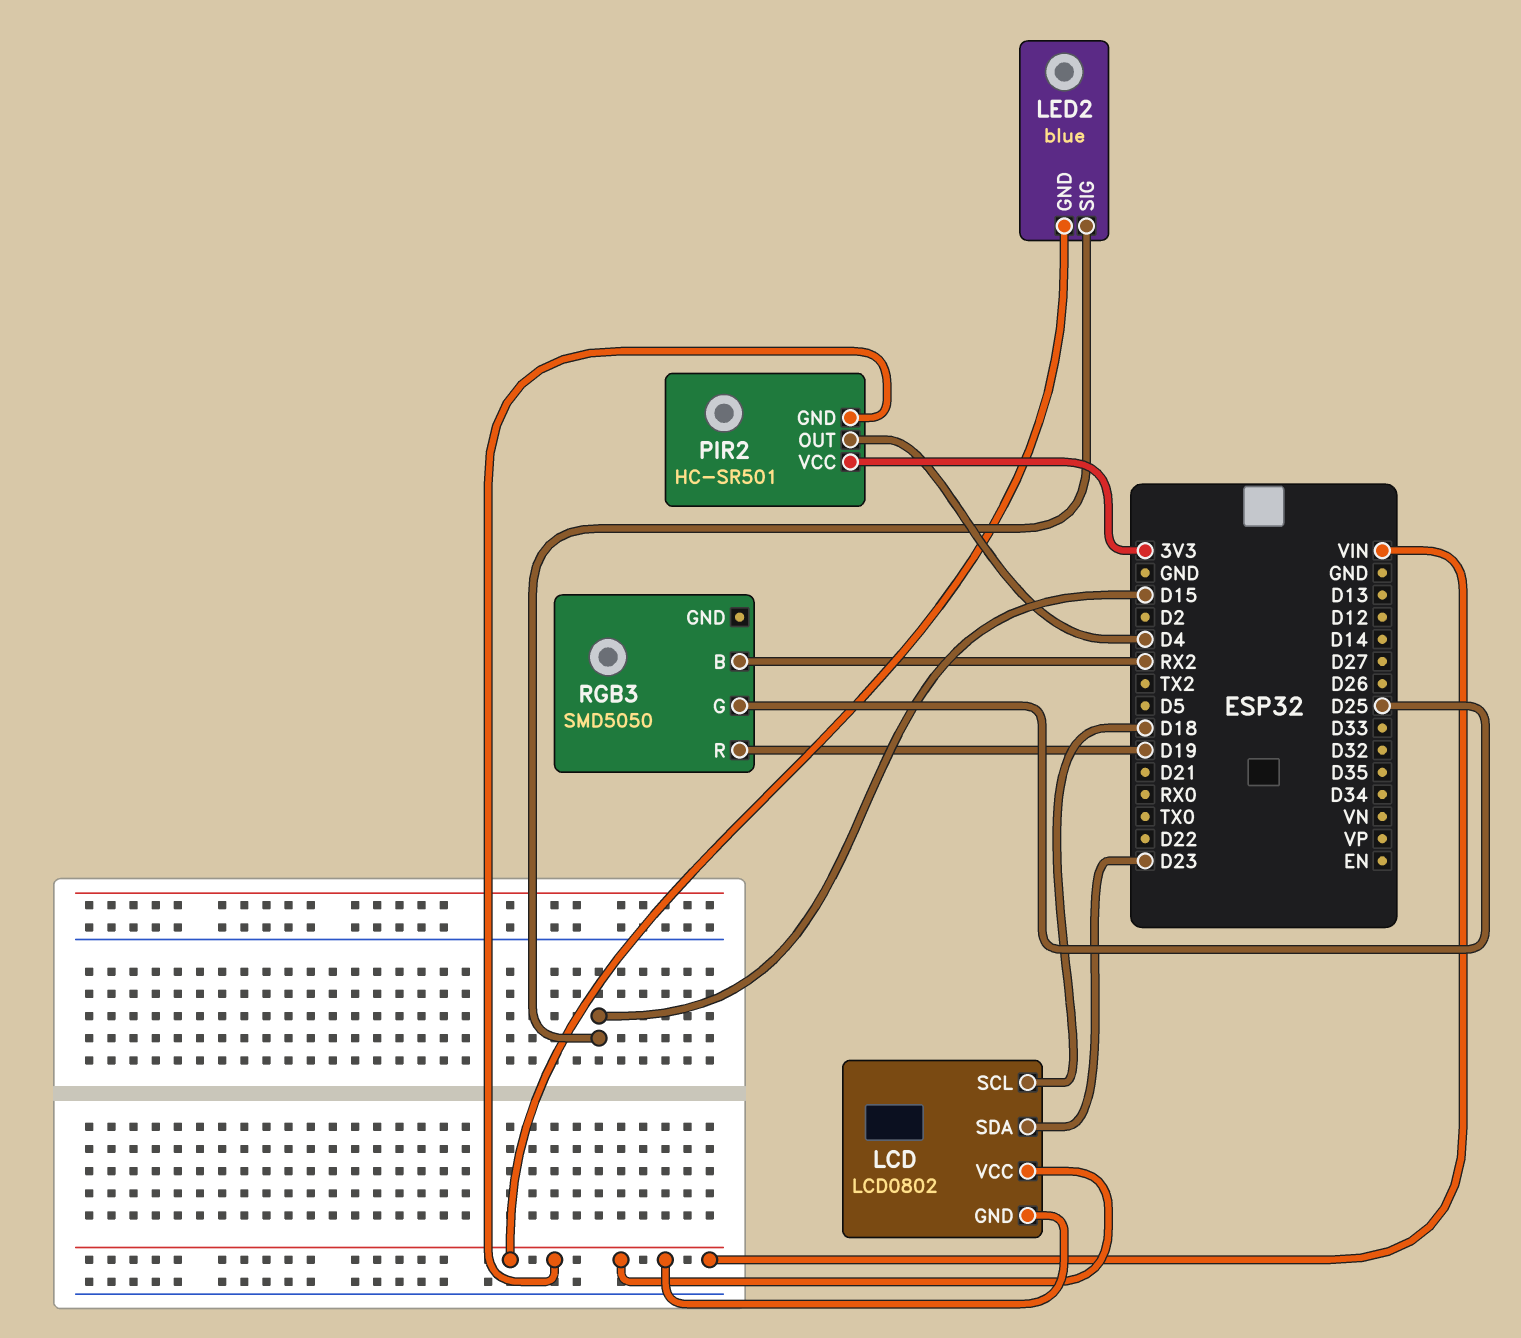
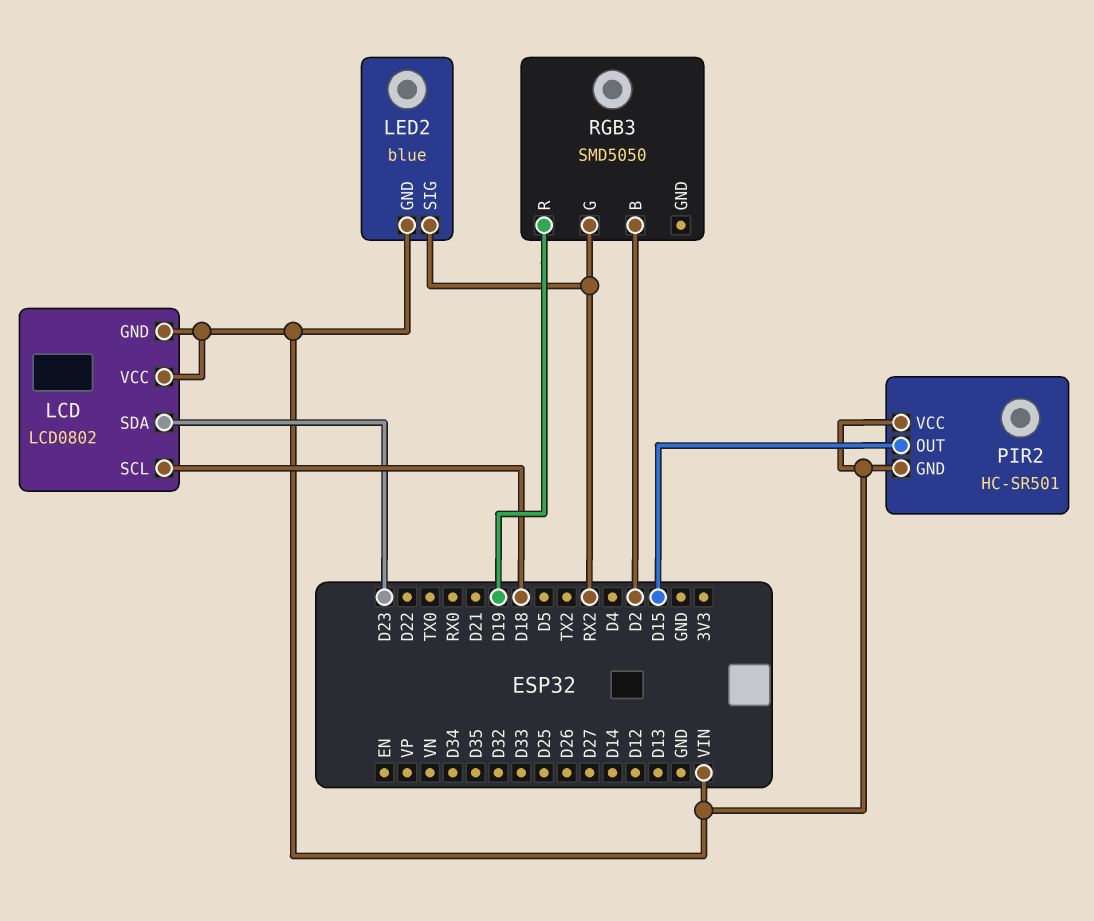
LED2 pin SIG: D15 -> RX2
PIR2 pin OUT: D4 -> D15
PIR2 pin VCC: 3V3 -> VIN
RGB3 pin B: RX2 -> D2
RGB3 pin G: D25 -> RX2

